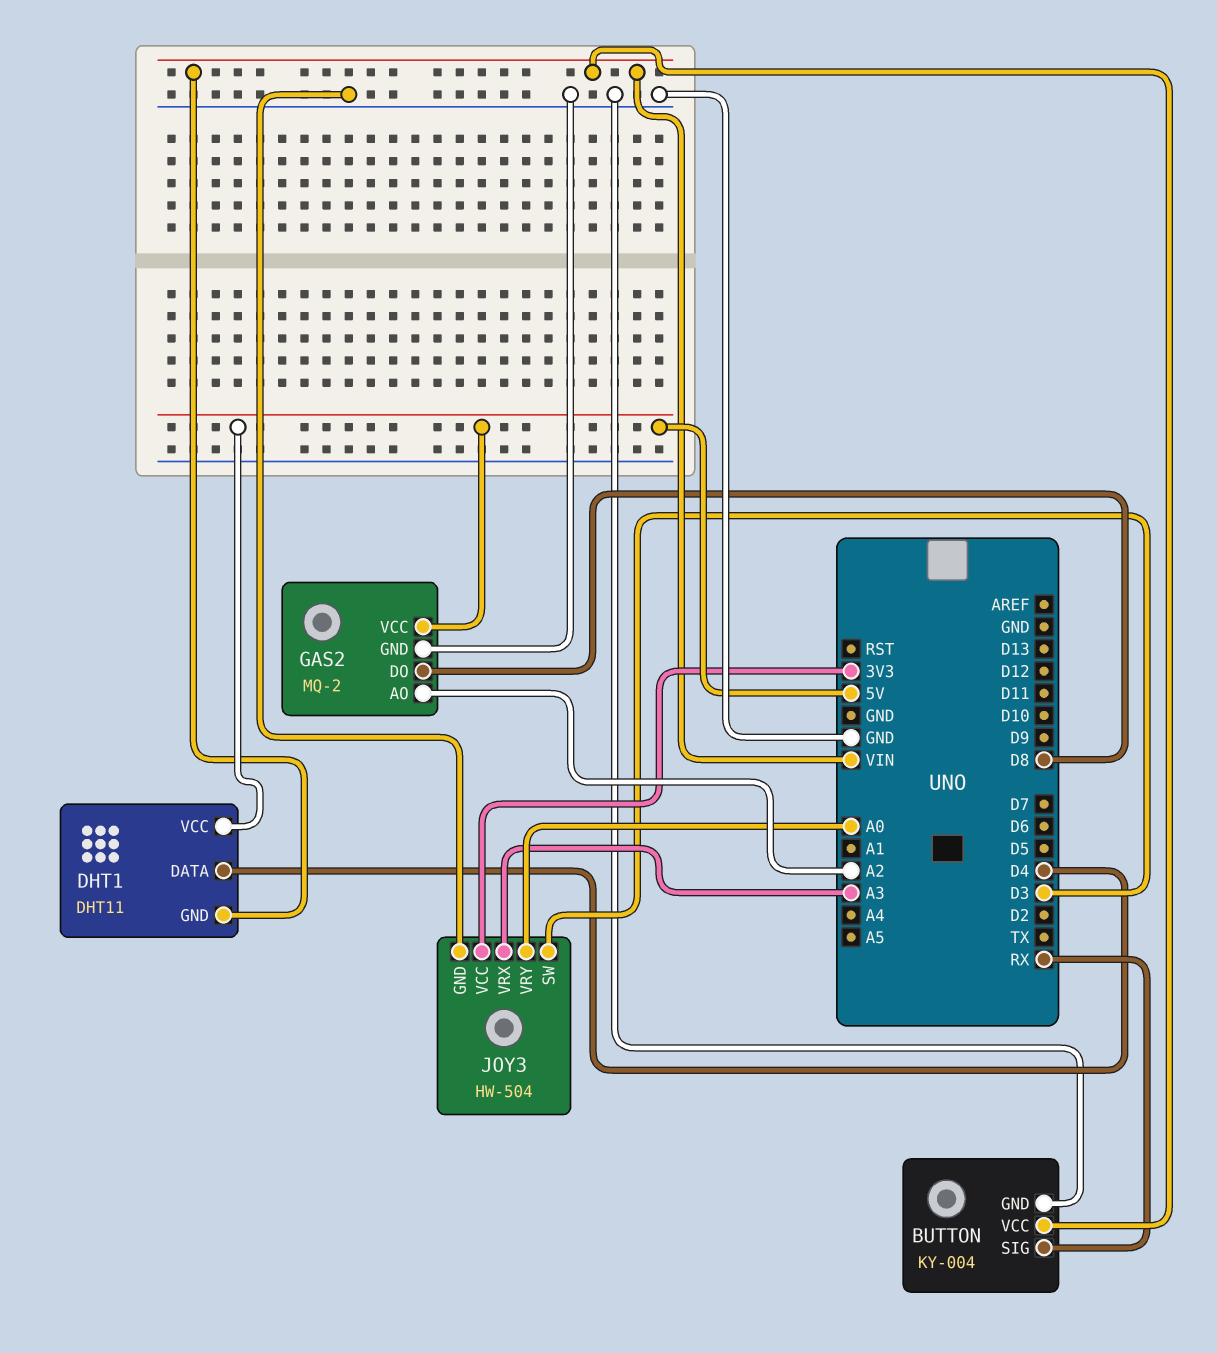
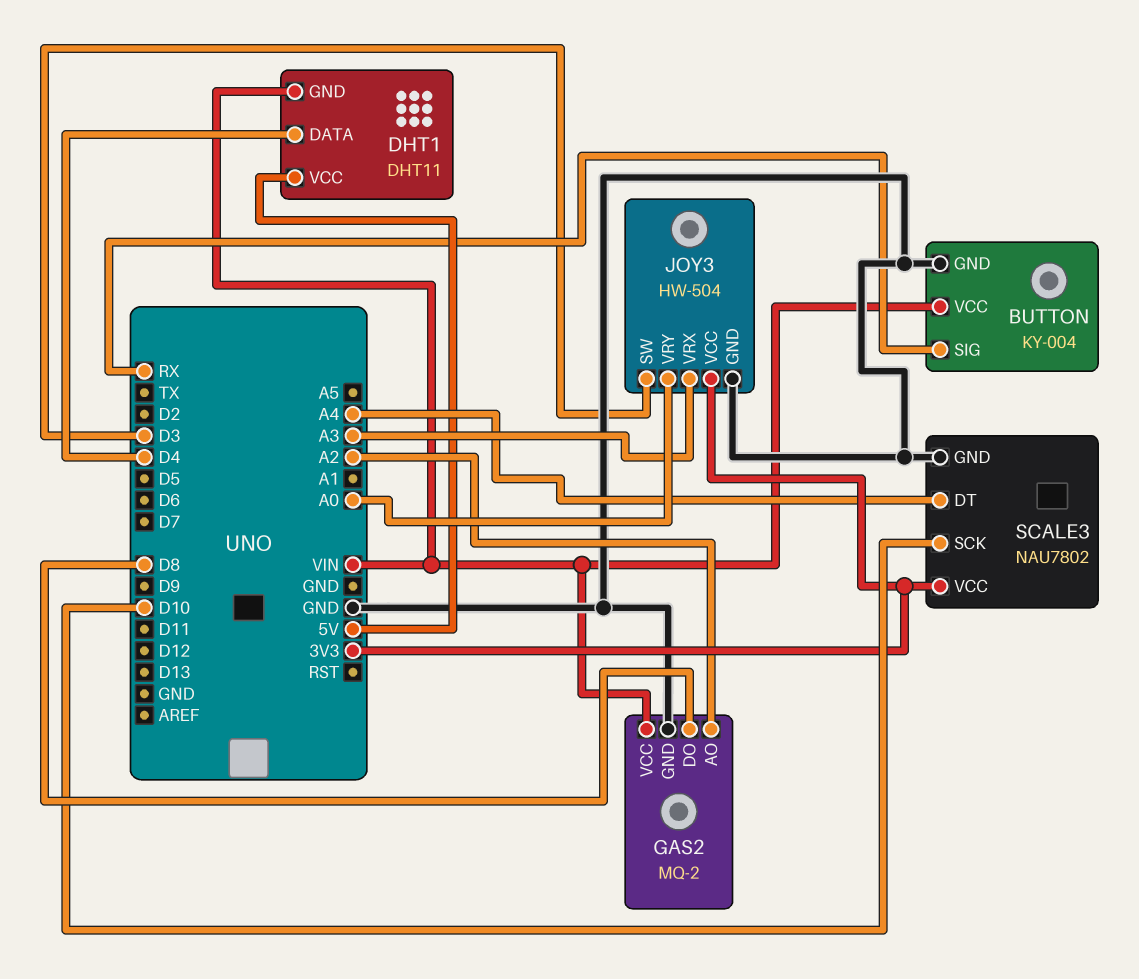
GAS2 pin VCC: 5V -> VIN
SCALE3: none -> NAU7802
SCALE3 pin DT: none -> A4
SCALE3 pin GND: none -> GND
SCALE3 pin SCK: none -> D10
SCALE3 pin VCC: none -> 3V3

